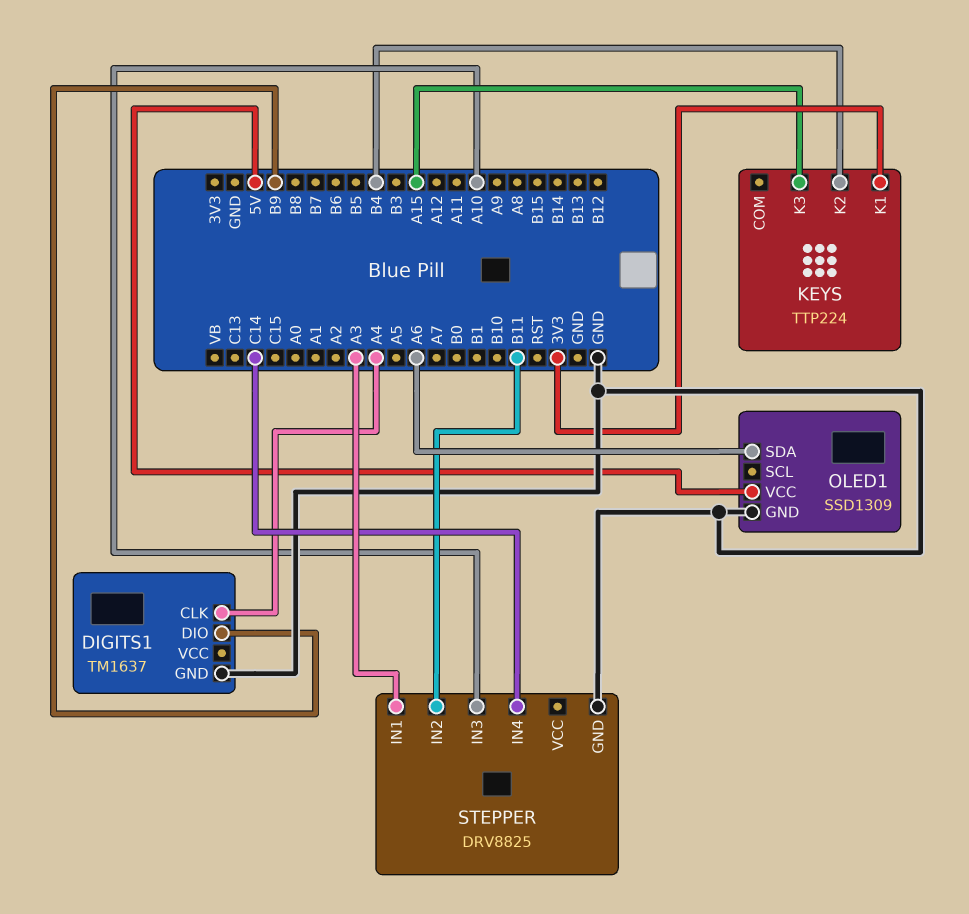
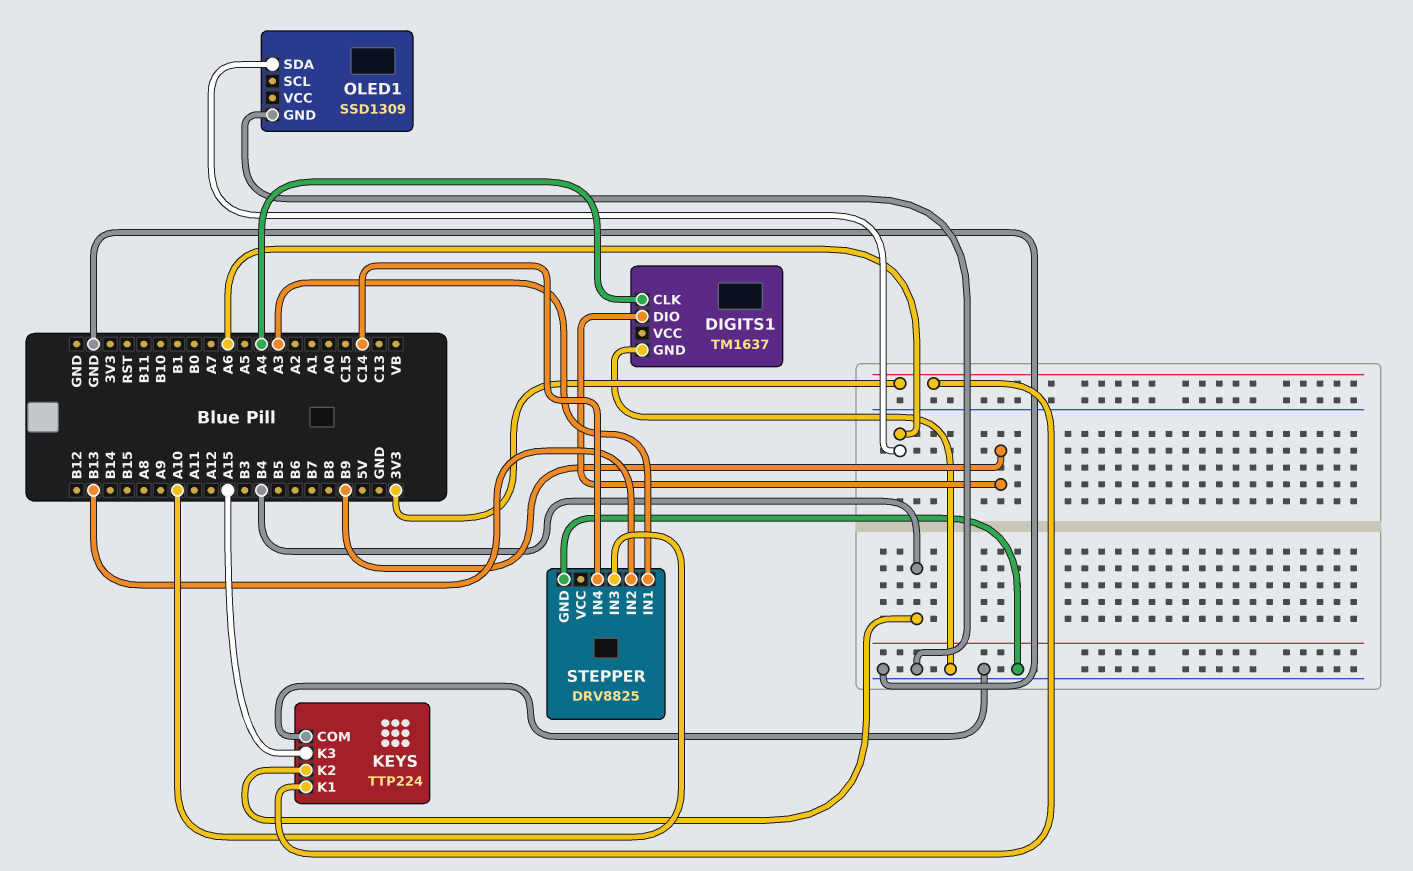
KEYS pin COM: none -> GND
OLED1 pin VCC: 5V -> none
STEPPER pin IN2: B11 -> B13

